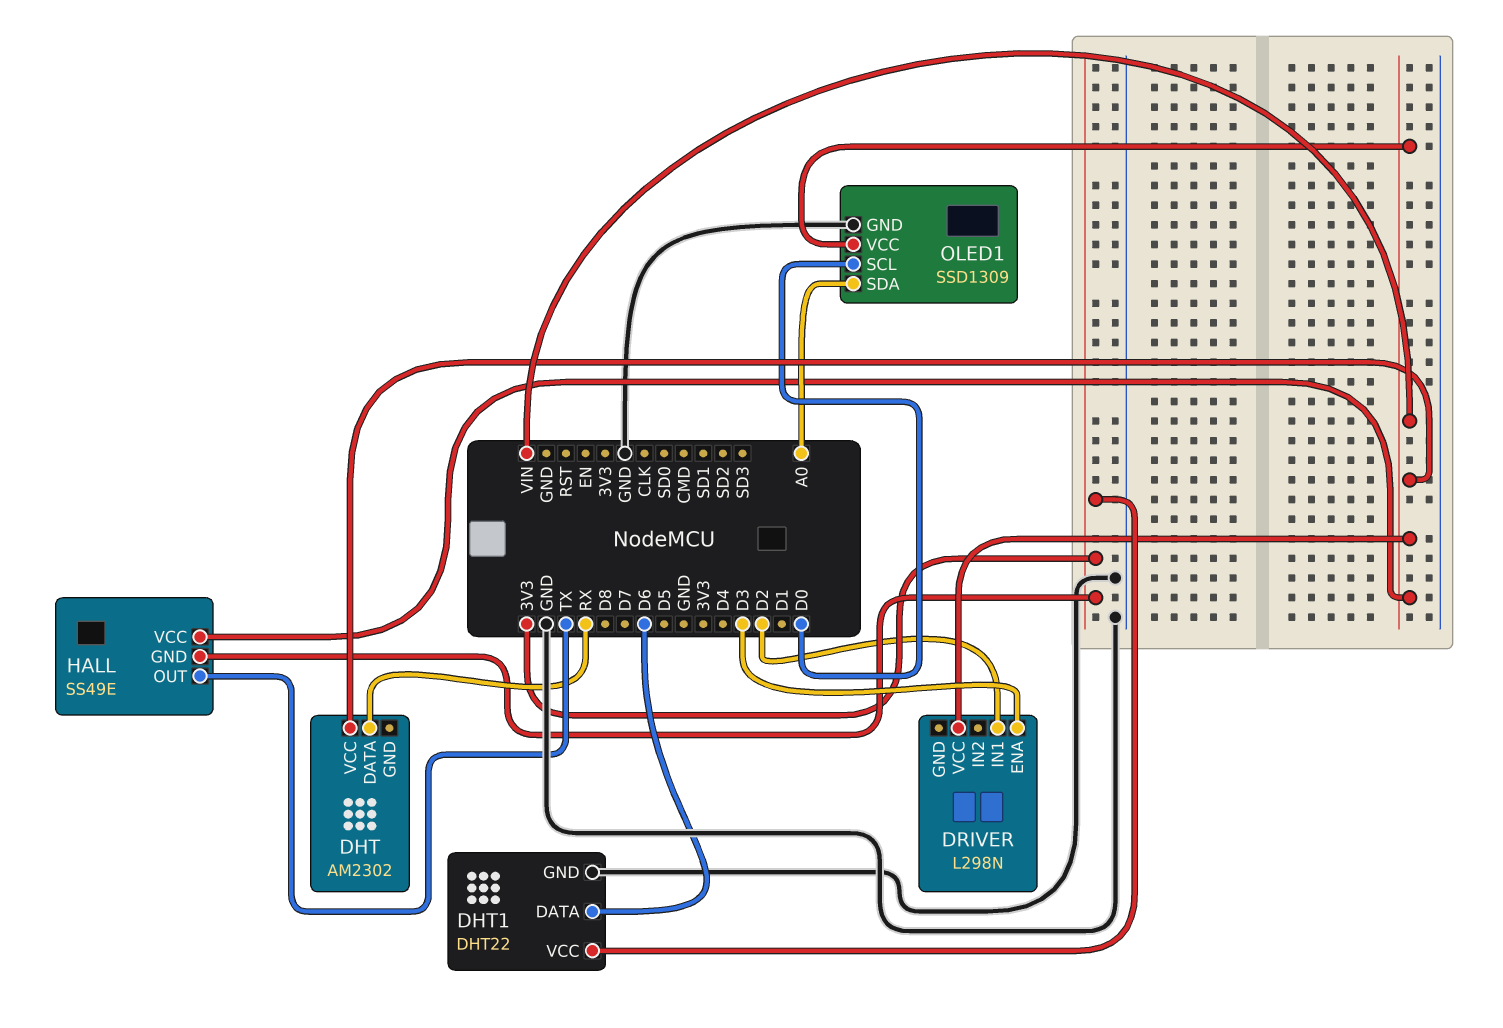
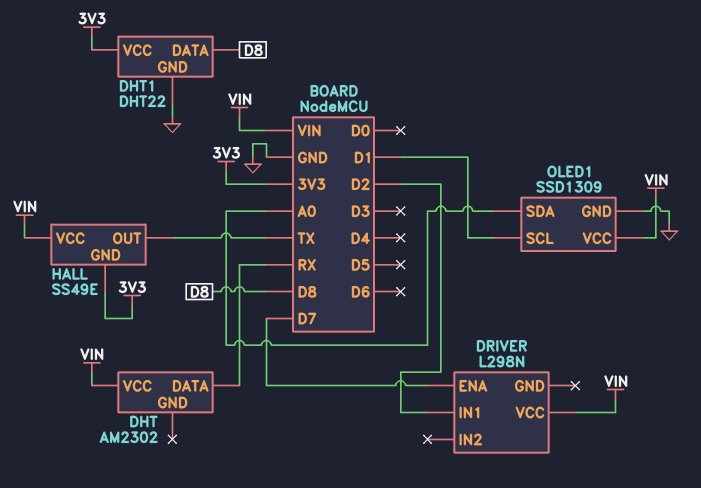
DHT1 pin DATA: D6 -> D8
DRIVER pin ENA: D3 -> D7
OLED1 pin SCL: D0 -> D1

